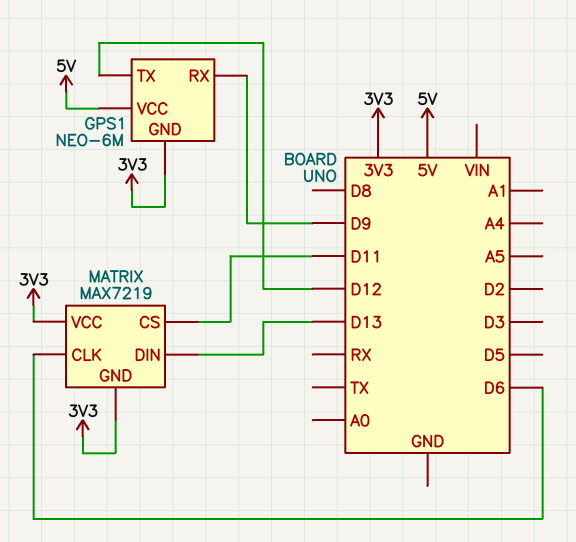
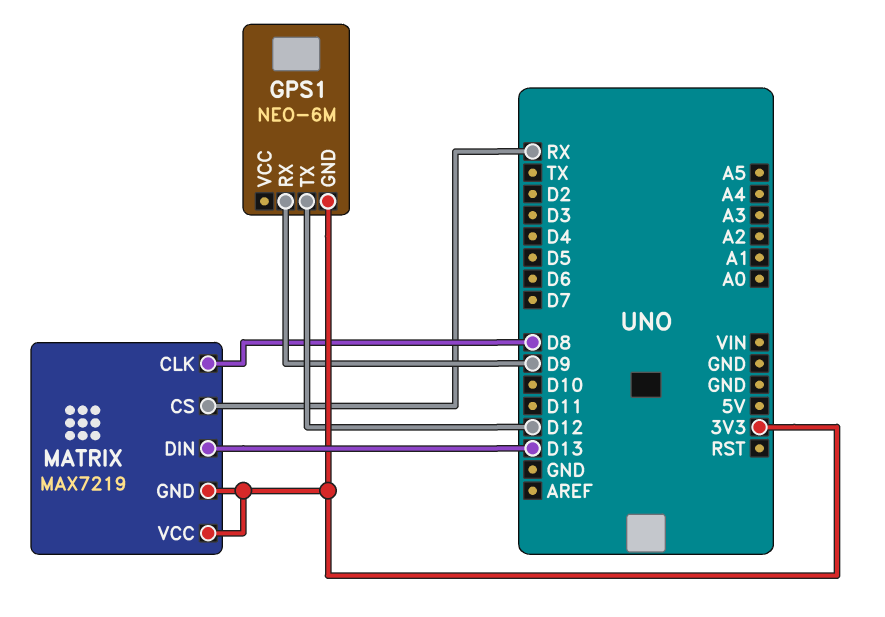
GPS1 pin VCC: 5V -> none
MATRIX pin CLK: D6 -> D8
MATRIX pin CS: D11 -> RX

